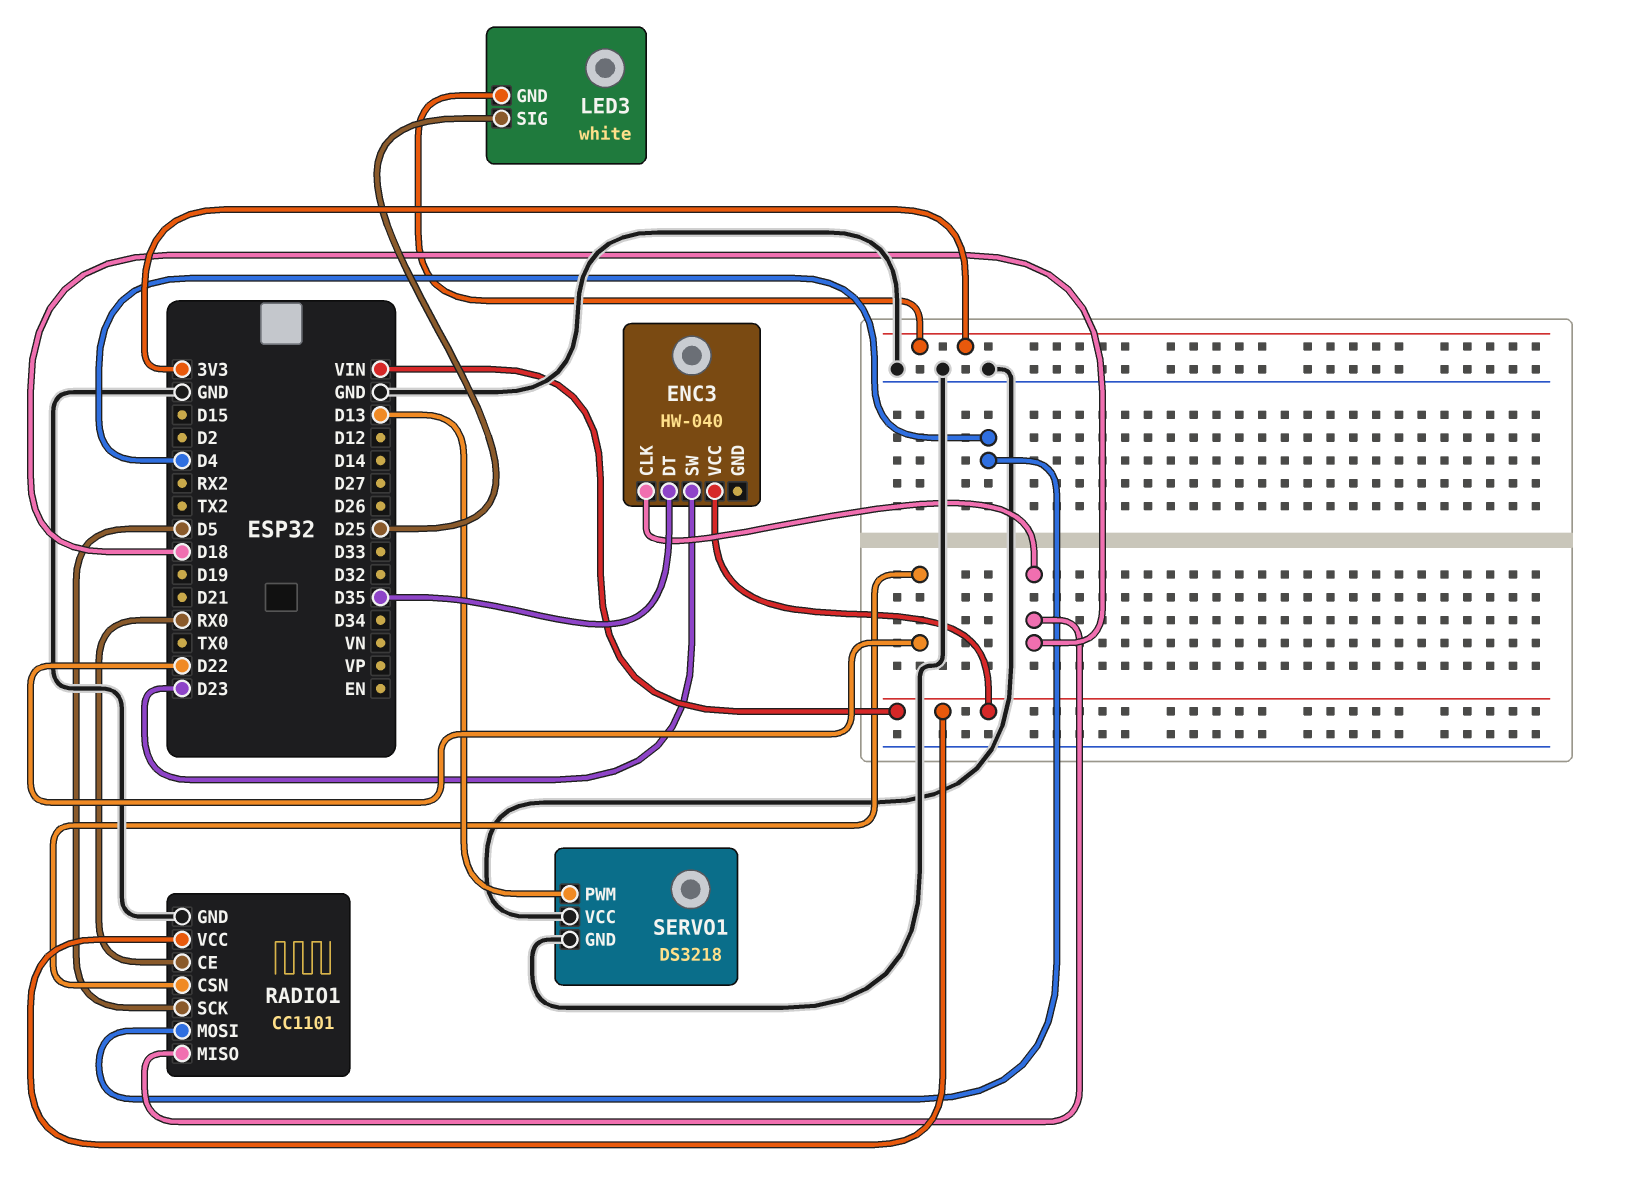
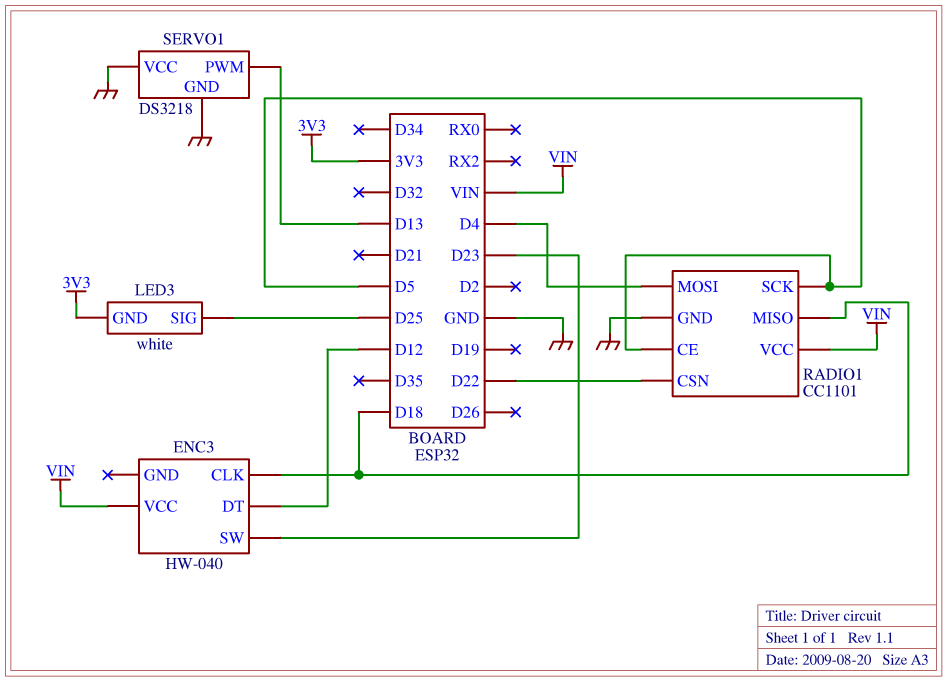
ENC3 pin DT: D35 -> D12
RADIO1 pin CE: RX0 -> D5

